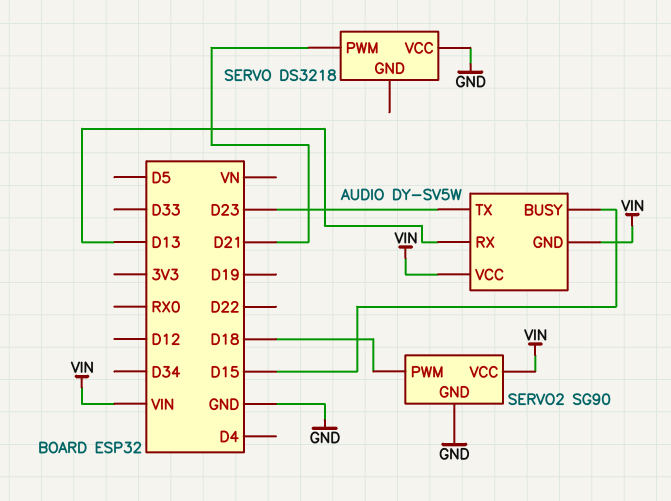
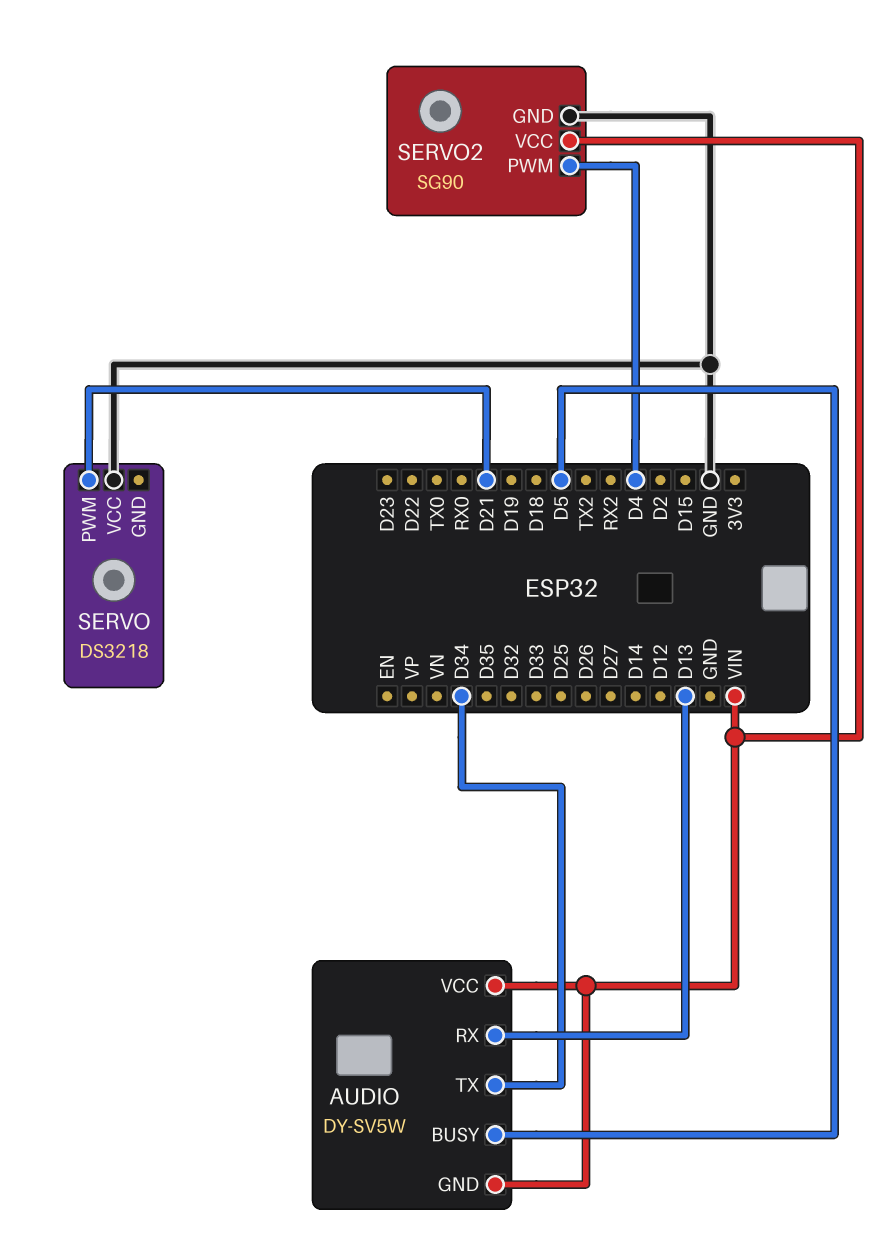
AUDIO pin BUSY: D15 -> D5
AUDIO pin TX: D23 -> D34
SERVO2 pin PWM: D18 -> D4

